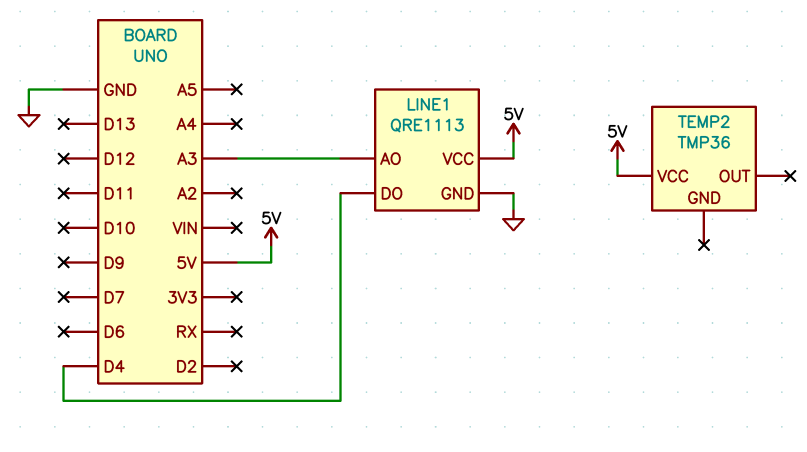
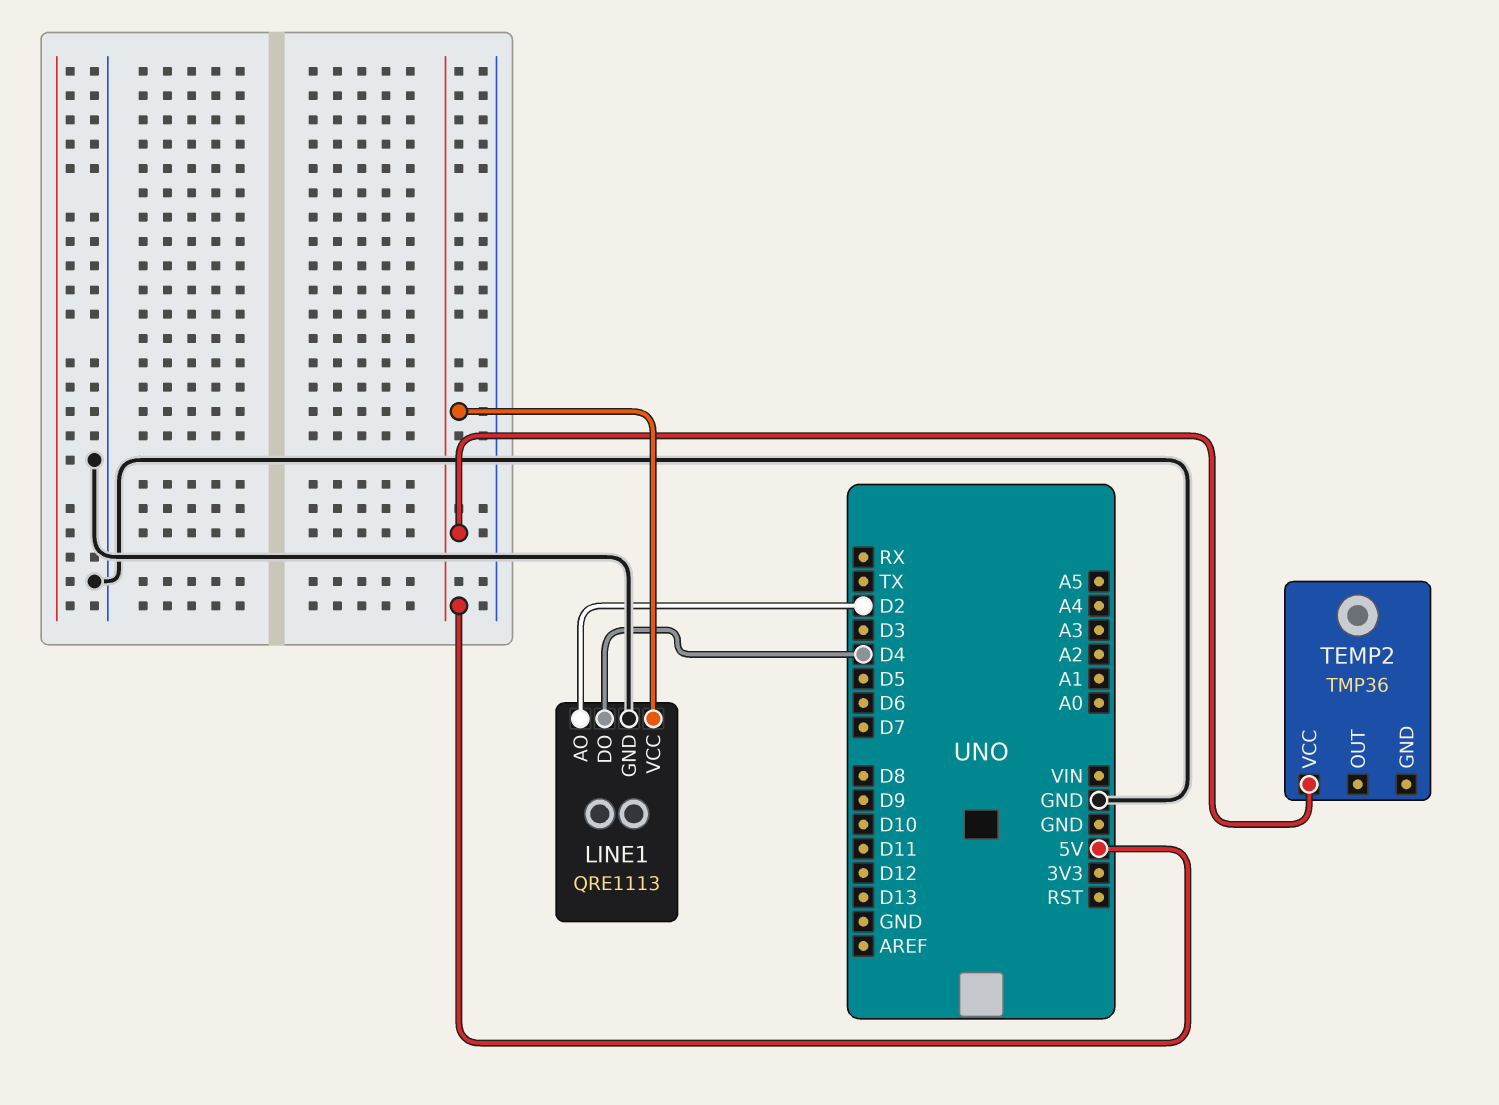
LINE1 pin AO: A3 -> D2

